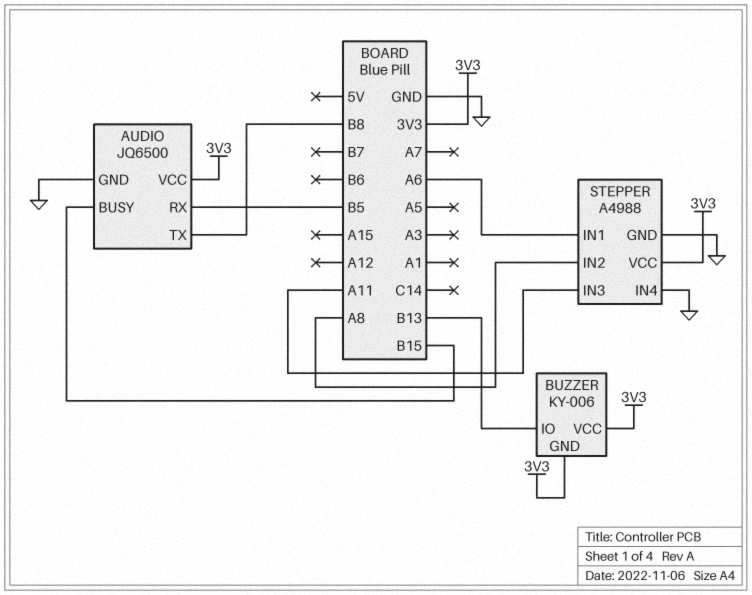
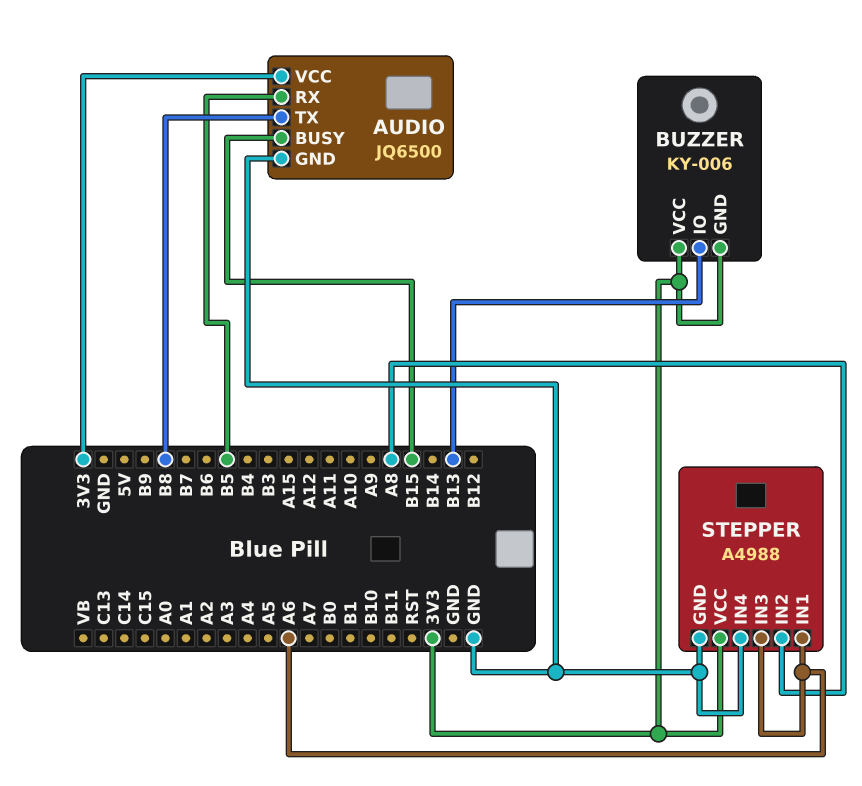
STEPPER pin IN3: A11 -> A6

